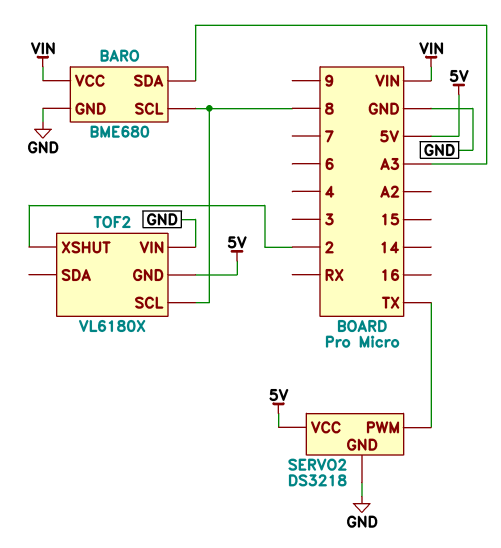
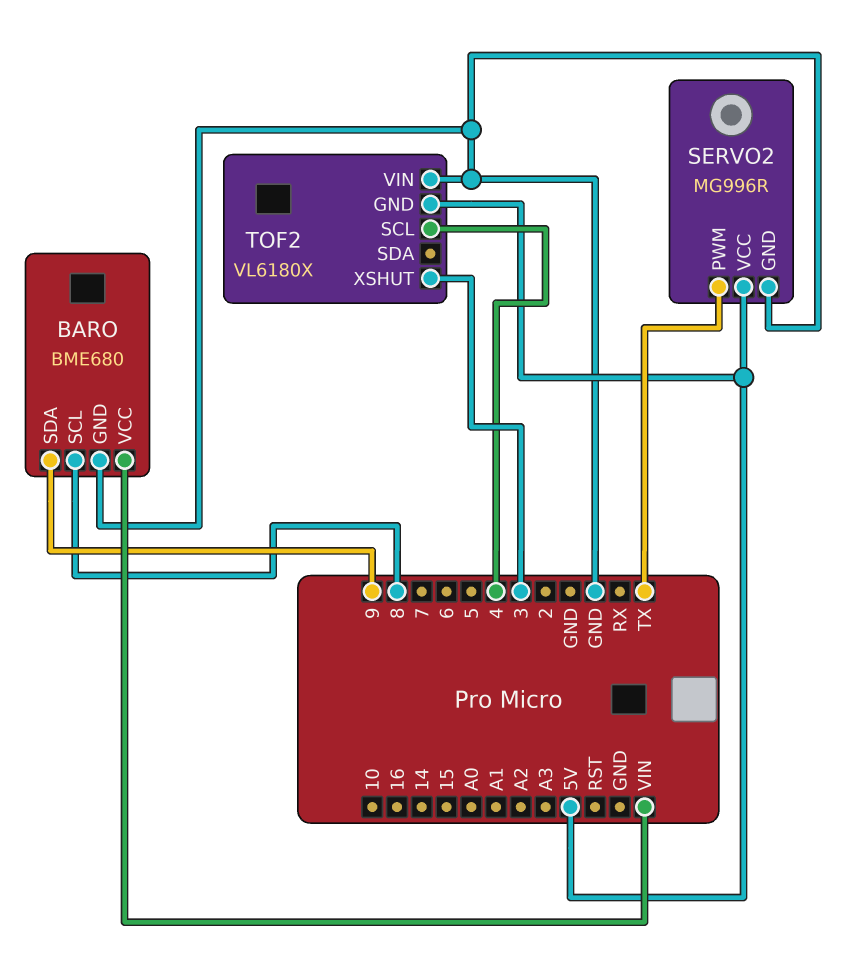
BARO pin SDA: A3 -> 9
SERVO2: DS3218 -> MG996R
TOF2 pin SCL: 8 -> 4
TOF2 pin XSHUT: 2 -> 3

